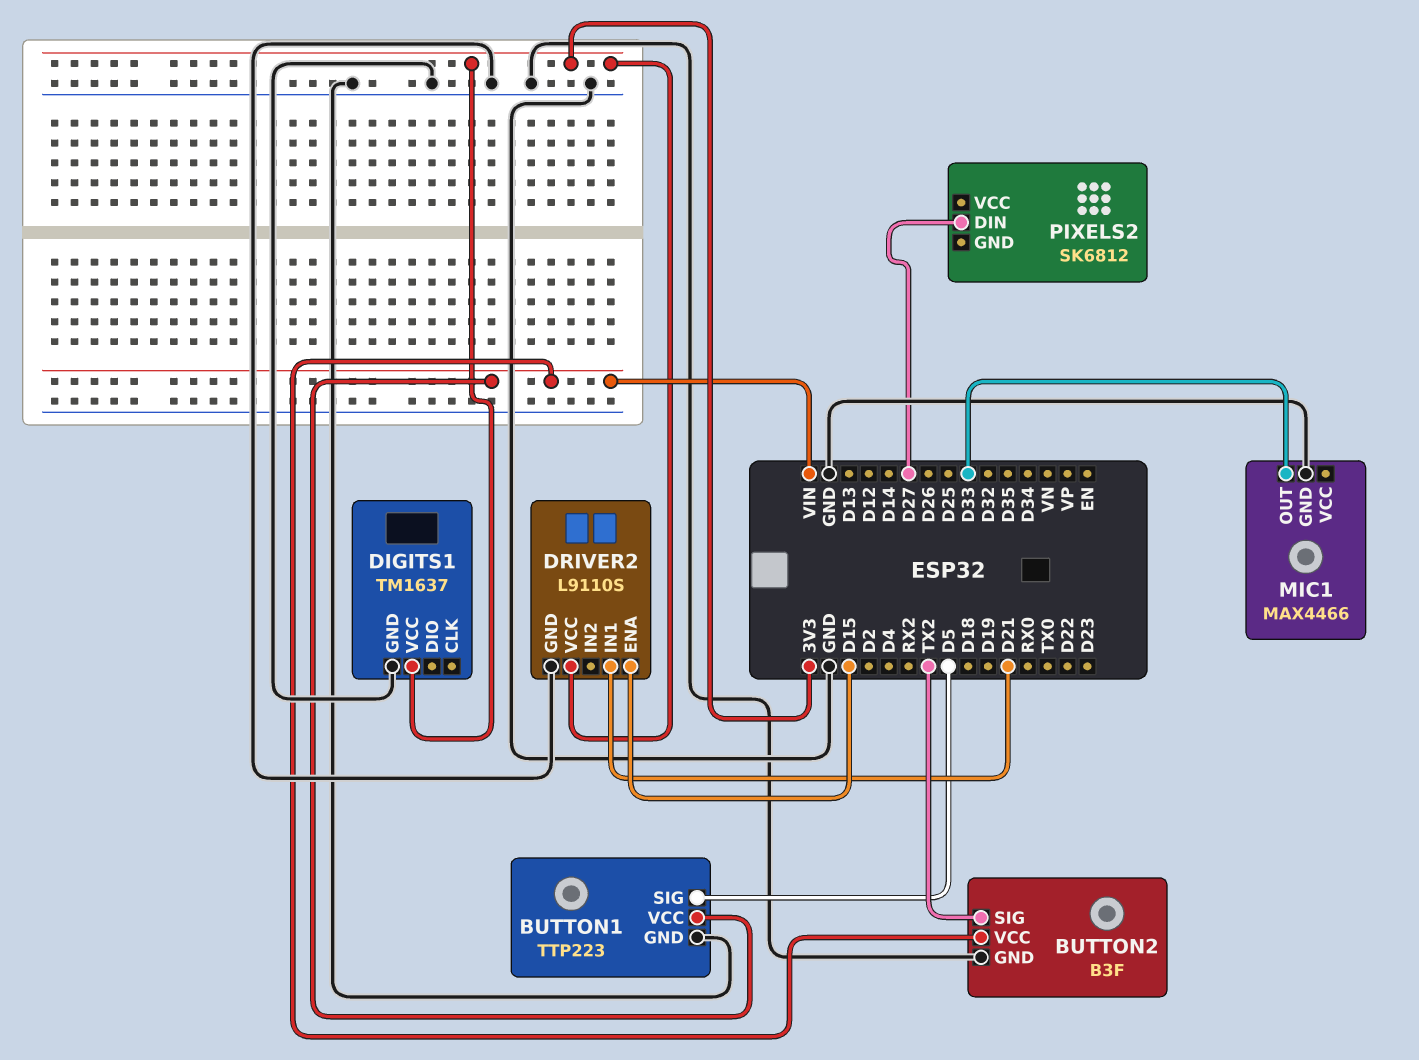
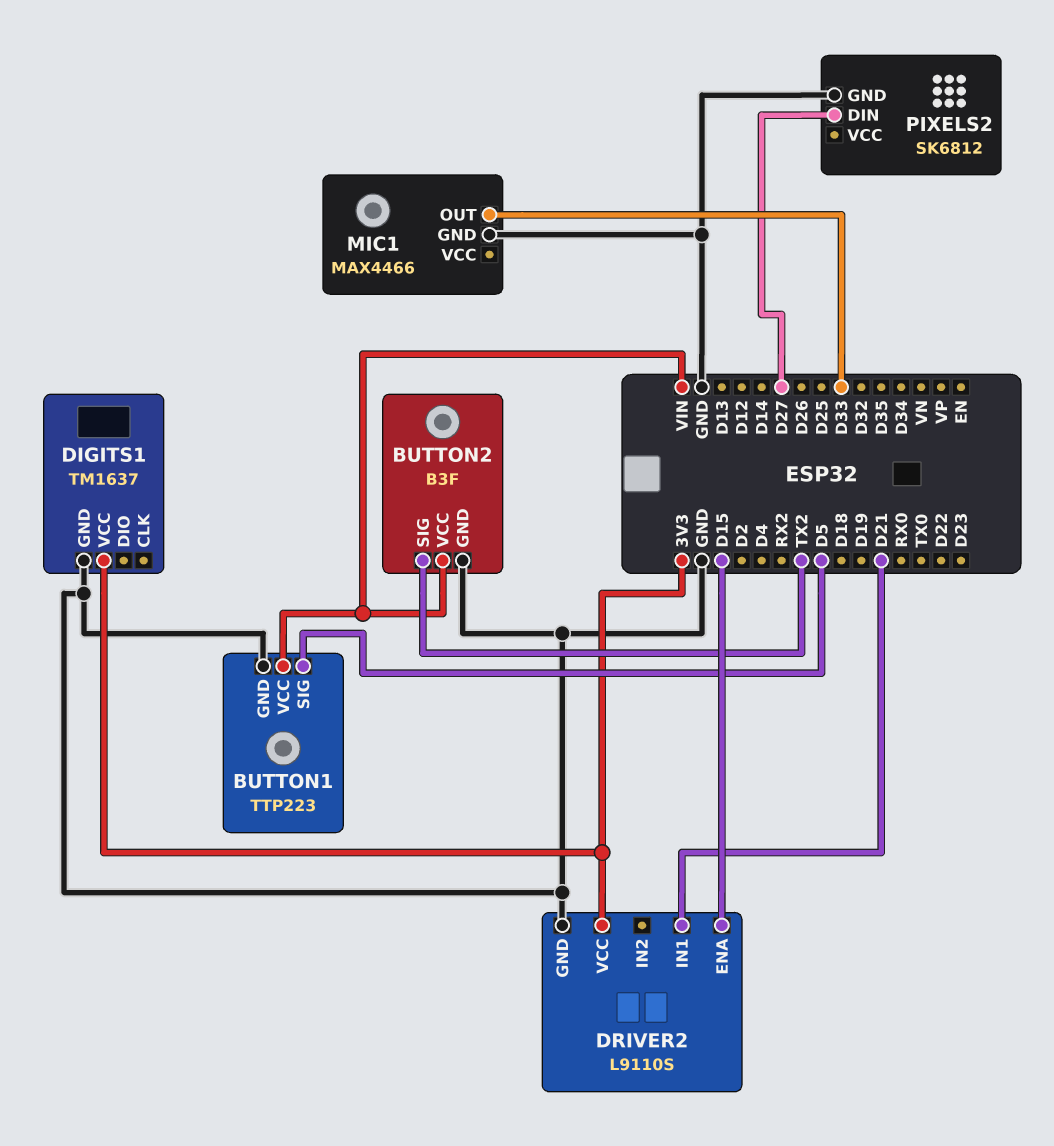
PIXELS2 pin GND: none -> GND

